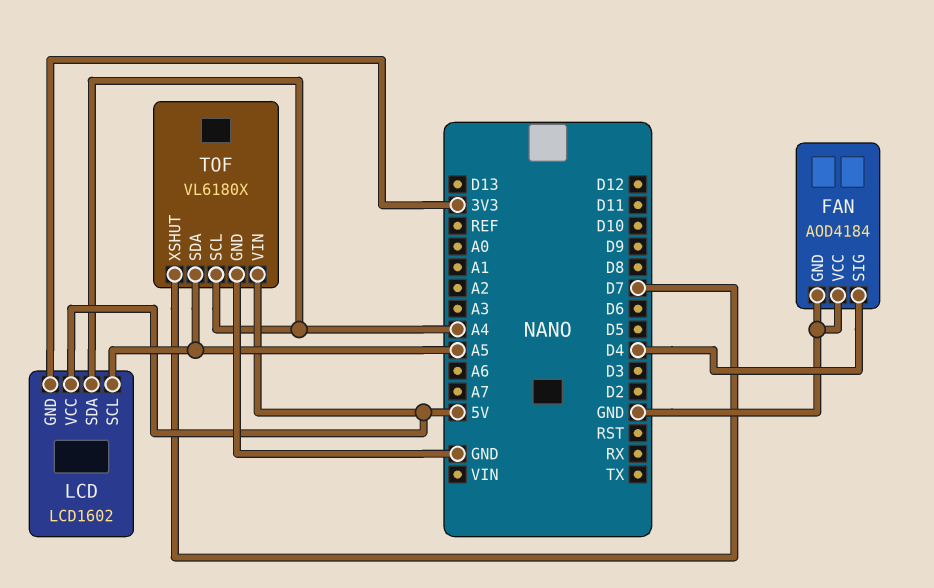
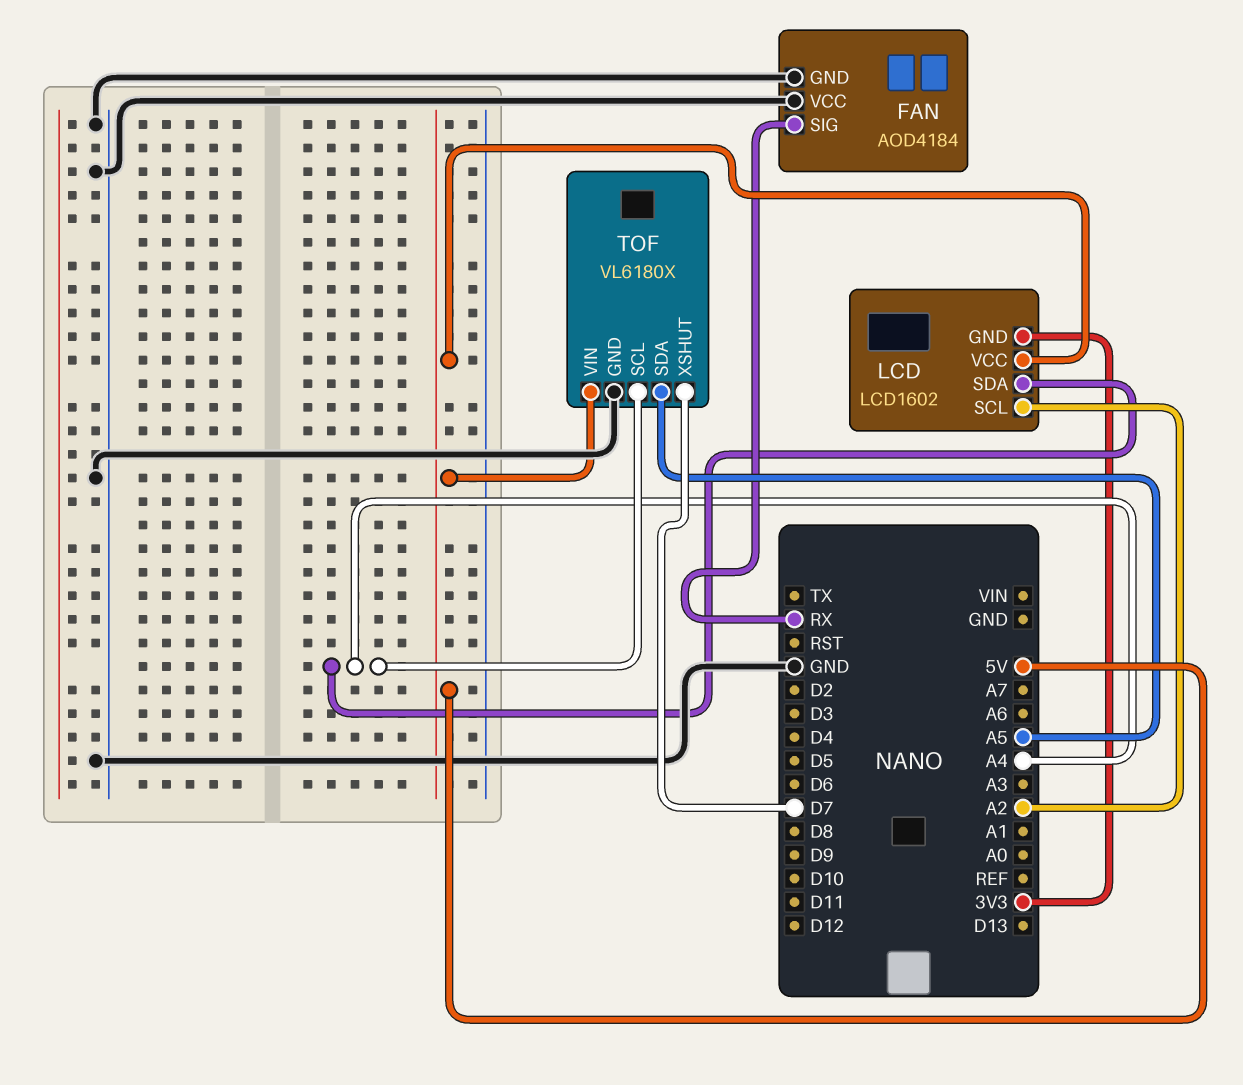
FAN pin SIG: D4 -> RX
LCD pin SCL: A5 -> A2

